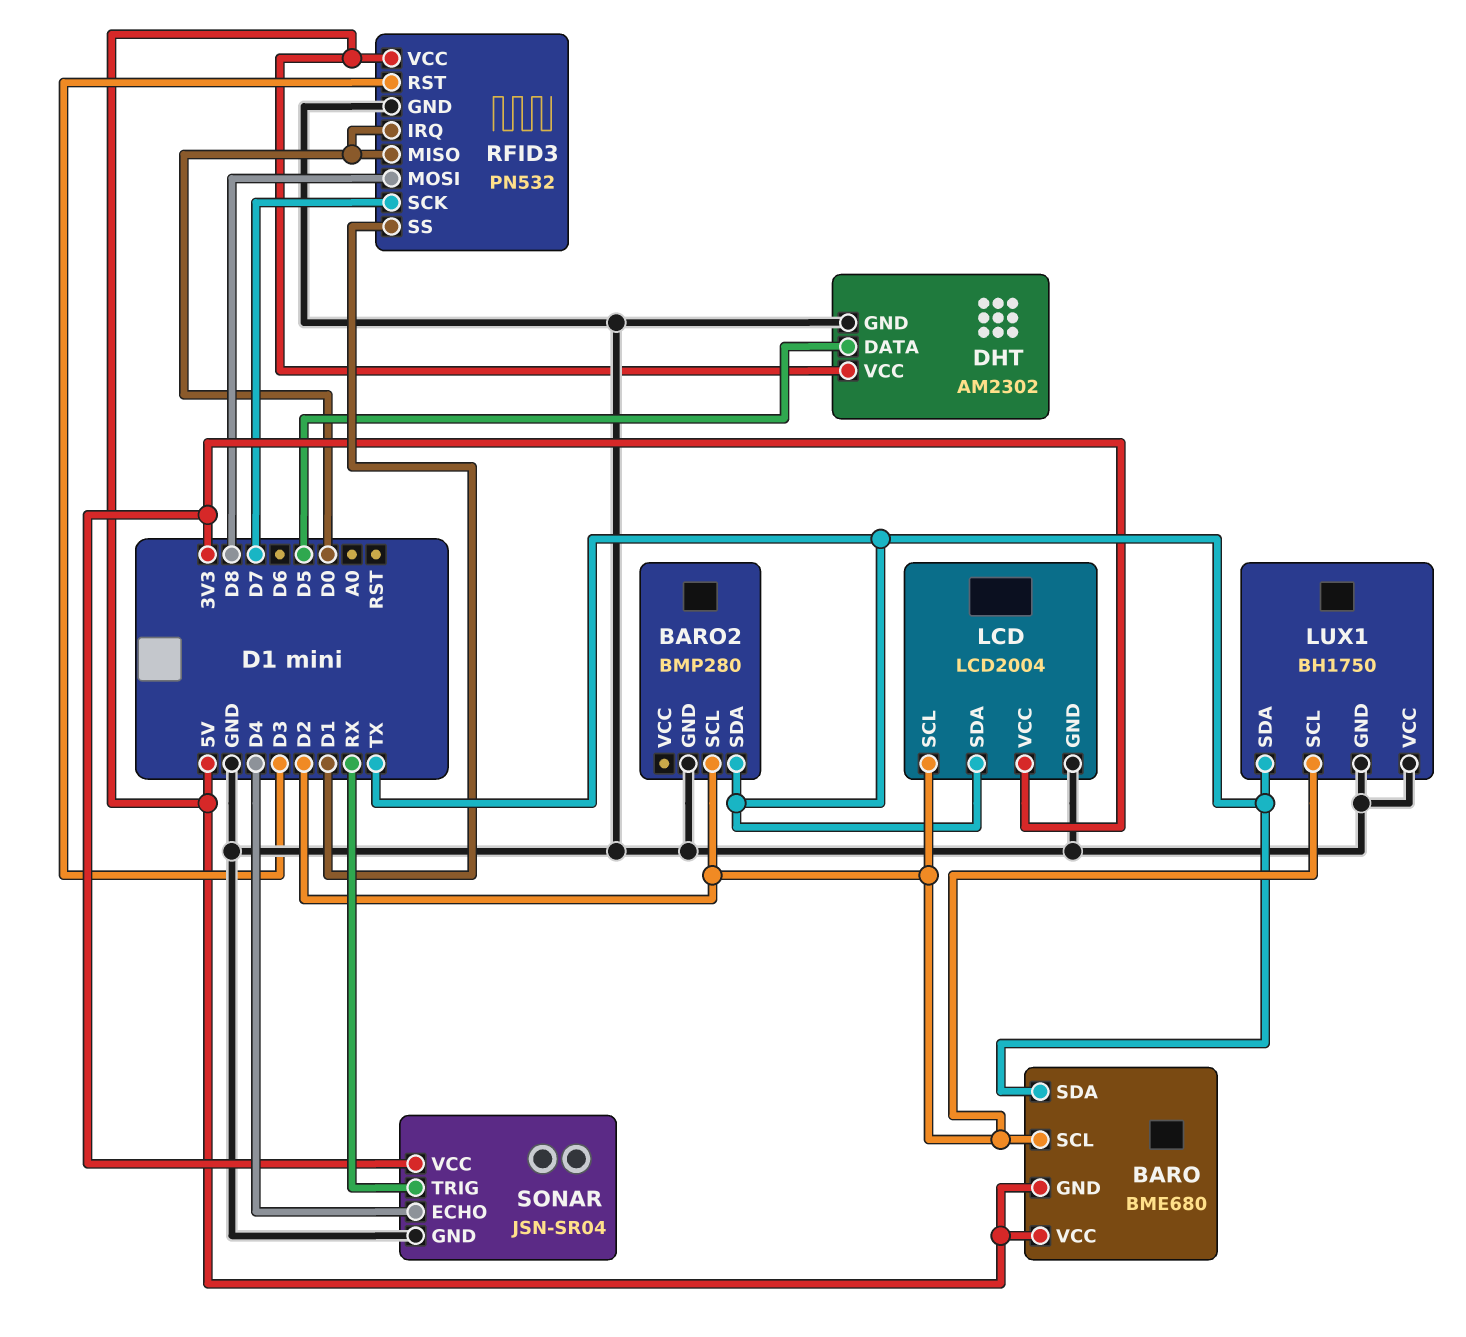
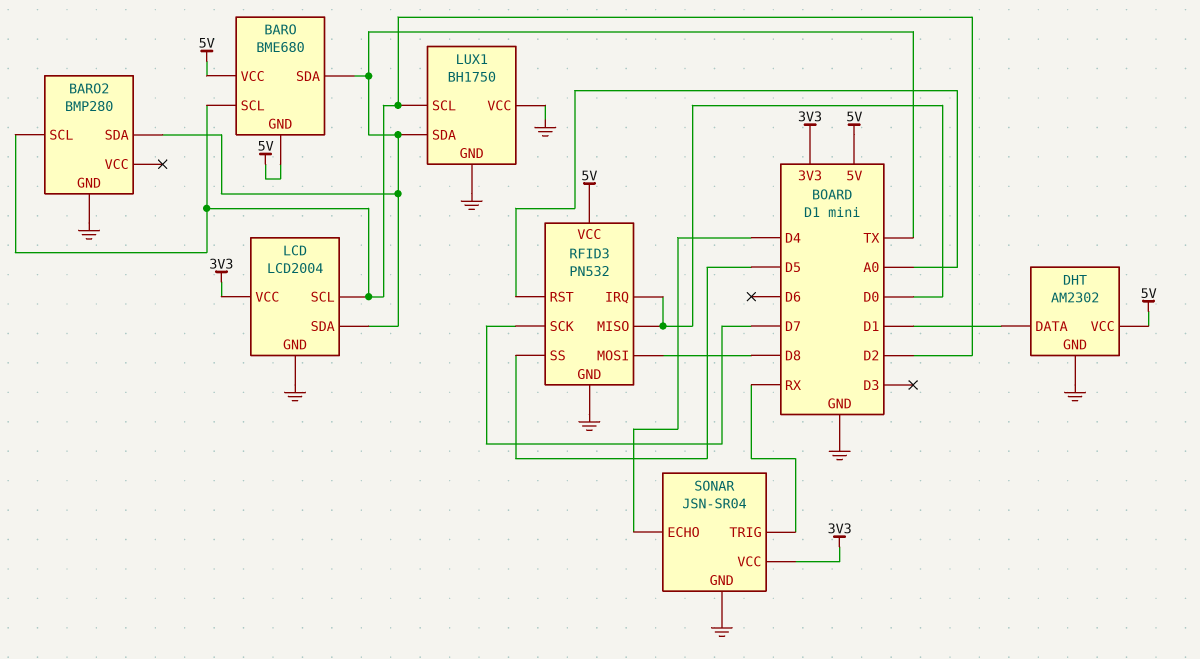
DHT pin DATA: D5 -> D1
RFID3 pin RST: D3 -> A0
RFID3 pin SS: D1 -> D5

